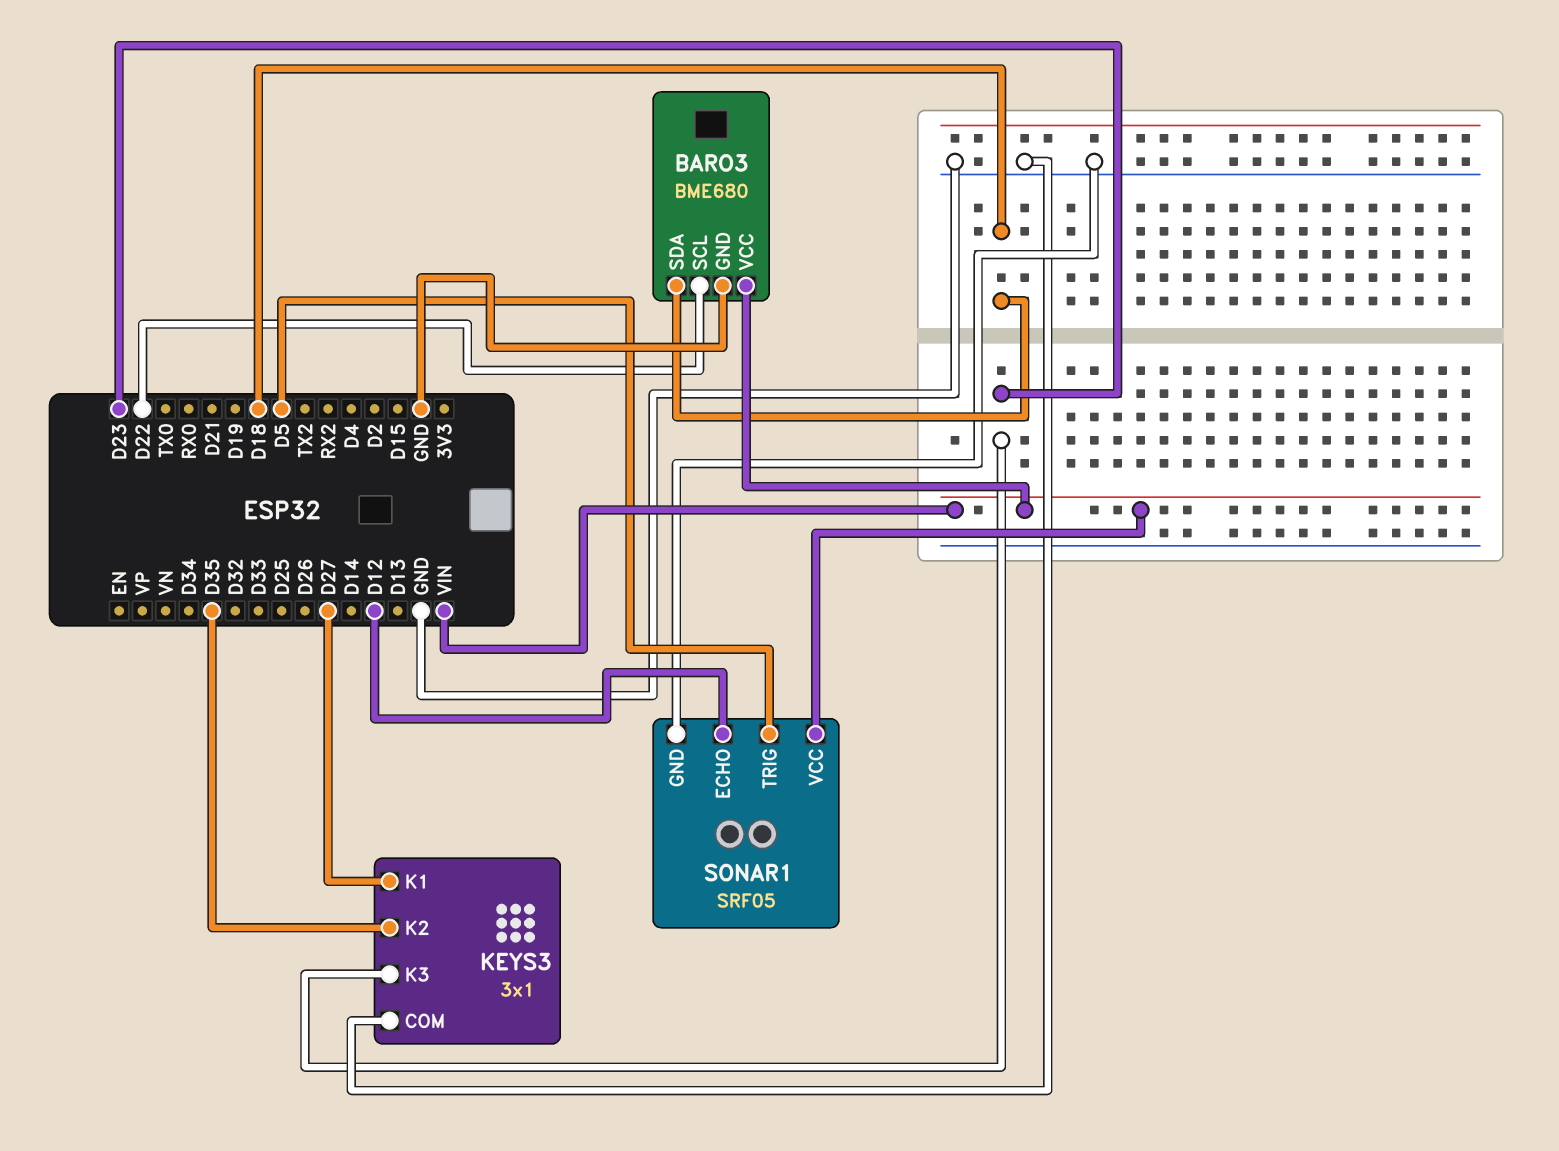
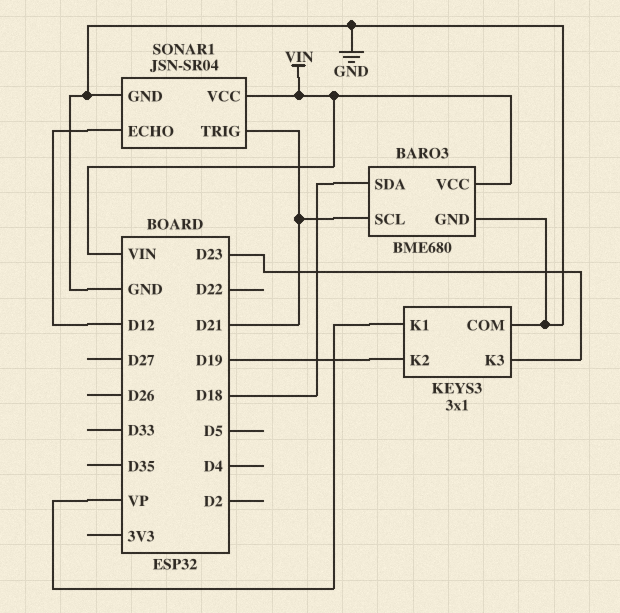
BARO3 pin SCL: D22 -> D21
KEYS3 pin K1: D27 -> VP
KEYS3 pin K2: D35 -> D19
SONAR1: SRF05 -> JSN-SR04
SONAR1 pin TRIG: D5 -> D21

